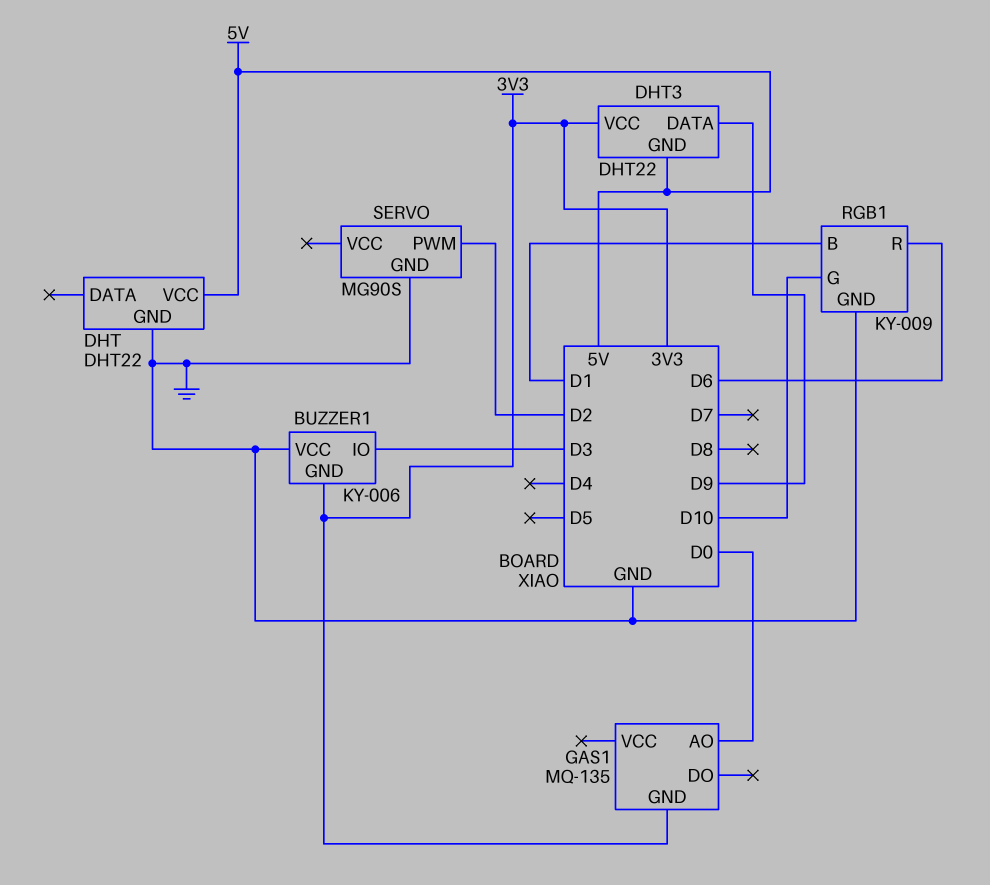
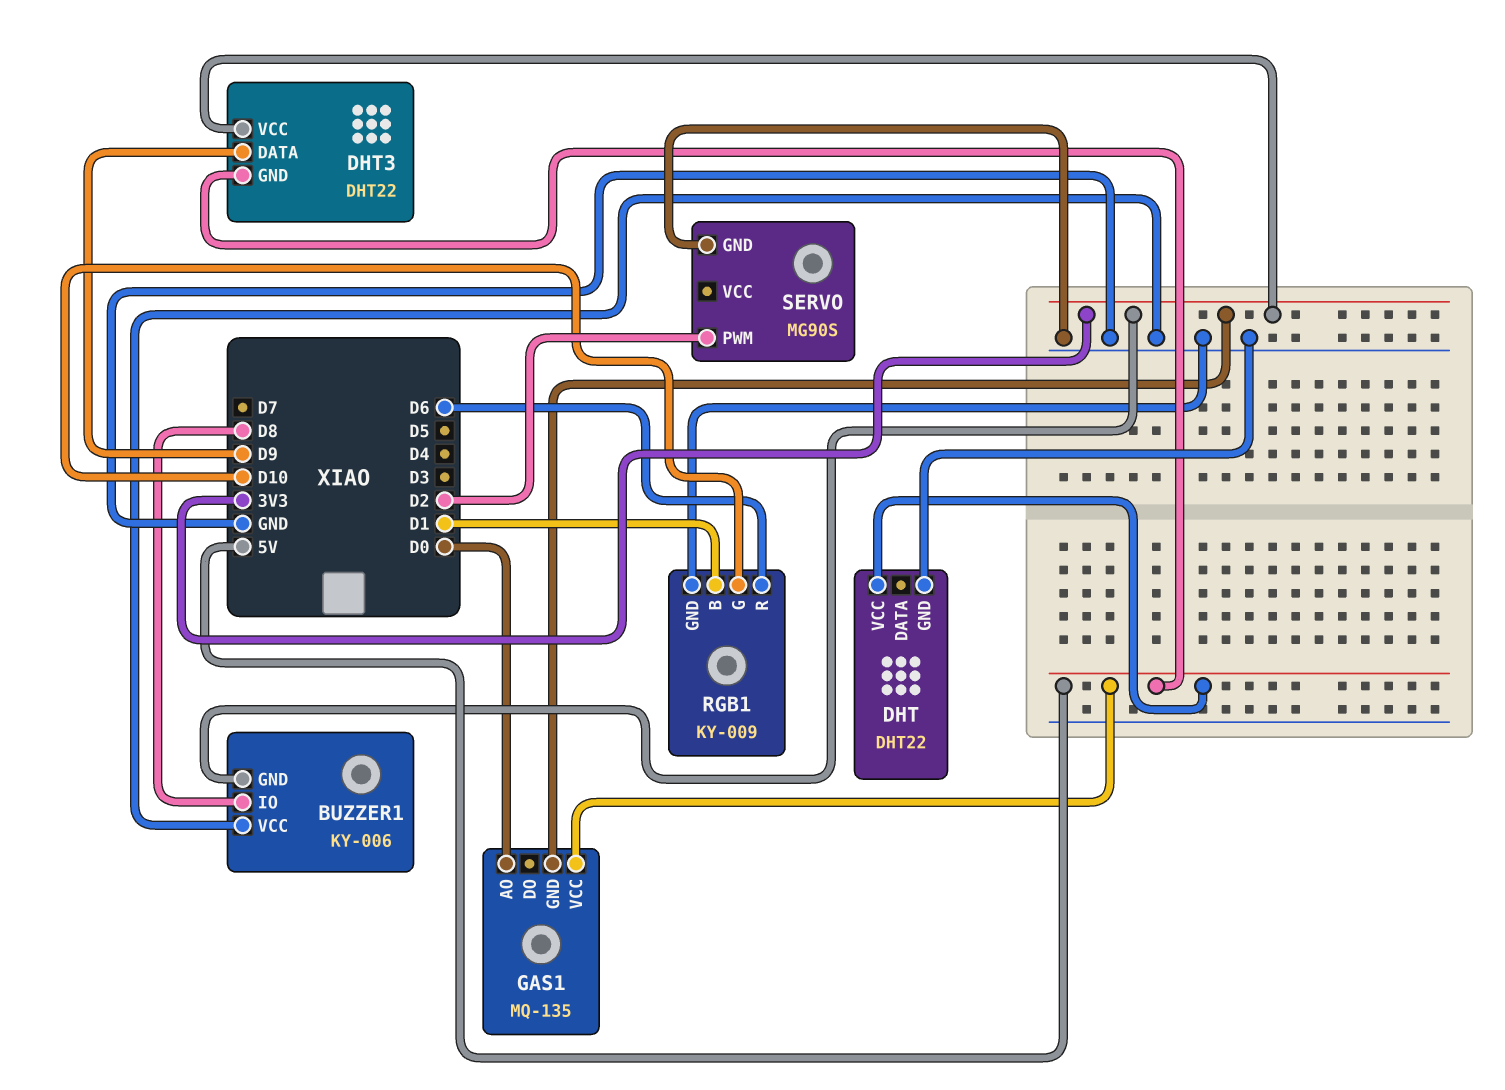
BUZZER1 pin IO: D3 -> D8
GAS1 pin VCC: none -> 5V

